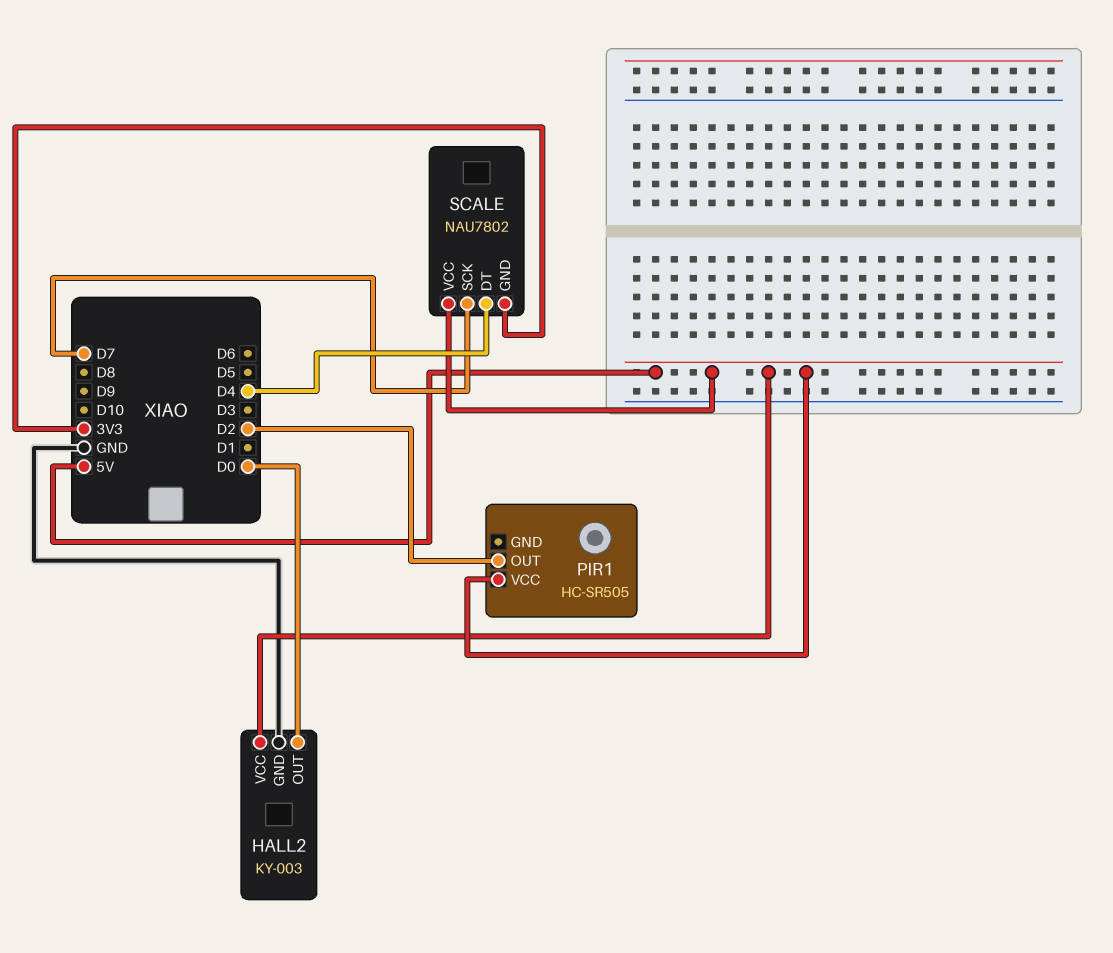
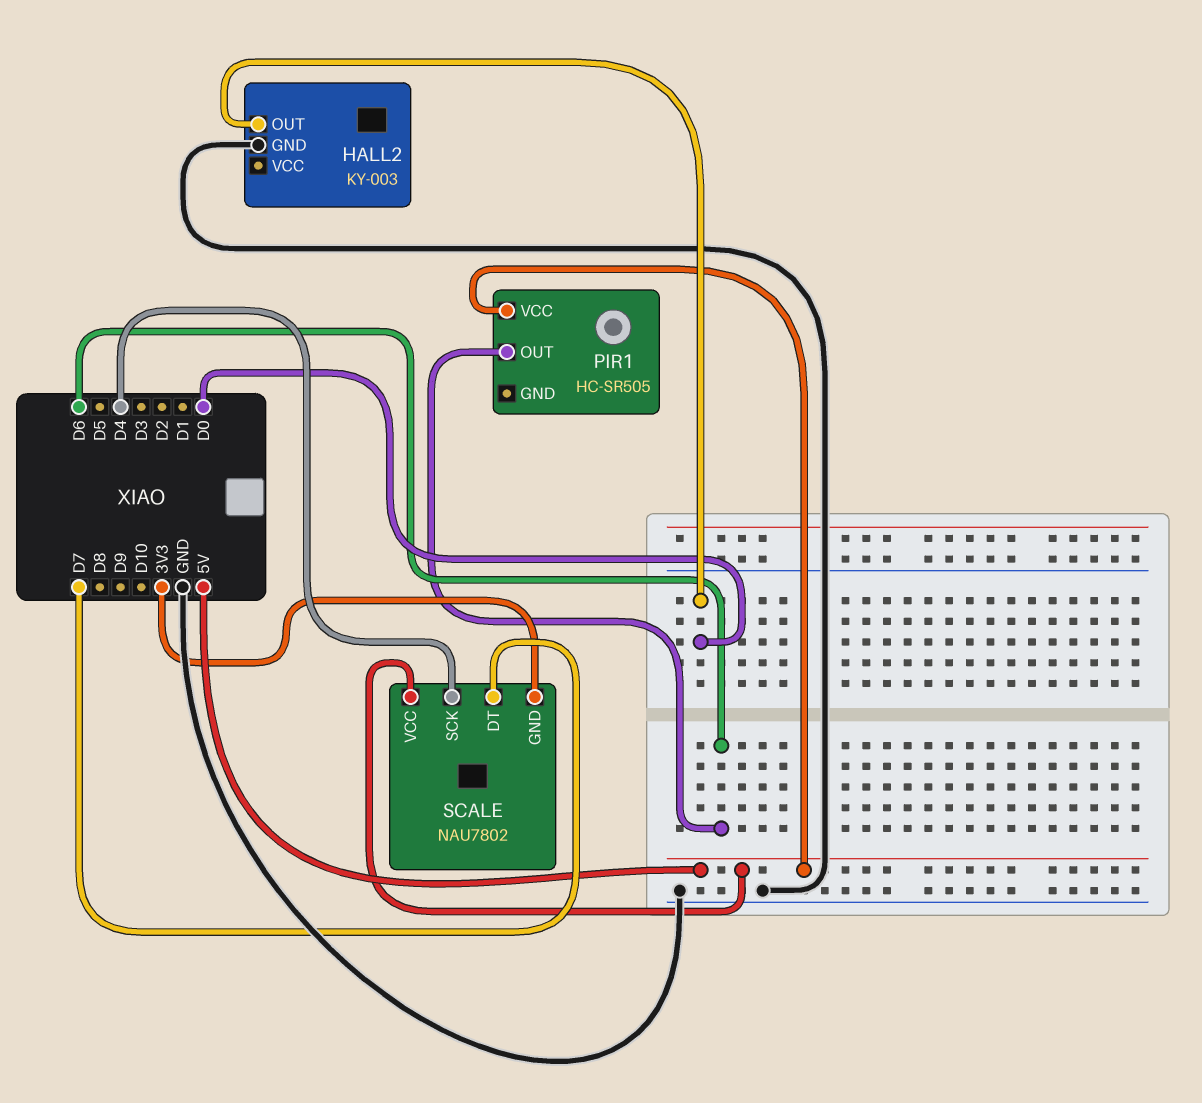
HALL2 pin VCC: 5V -> none
PIR1 pin OUT: D2 -> D6
SCALE pin DT: D4 -> D7
SCALE pin SCK: D7 -> D4

